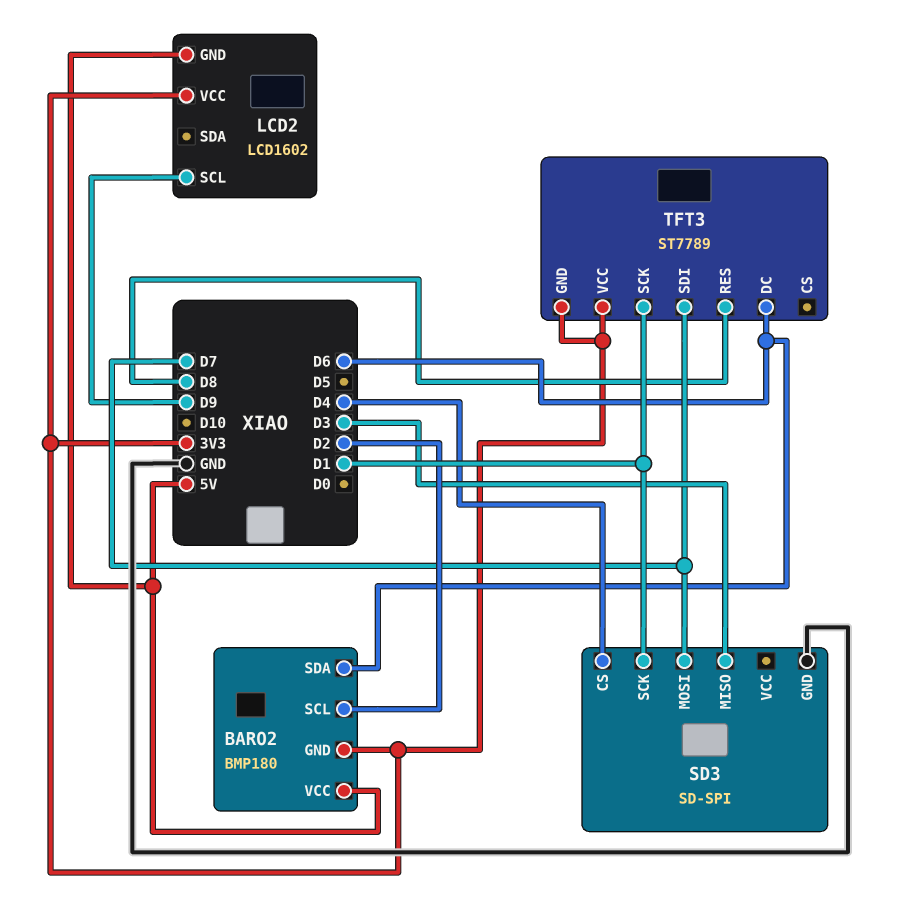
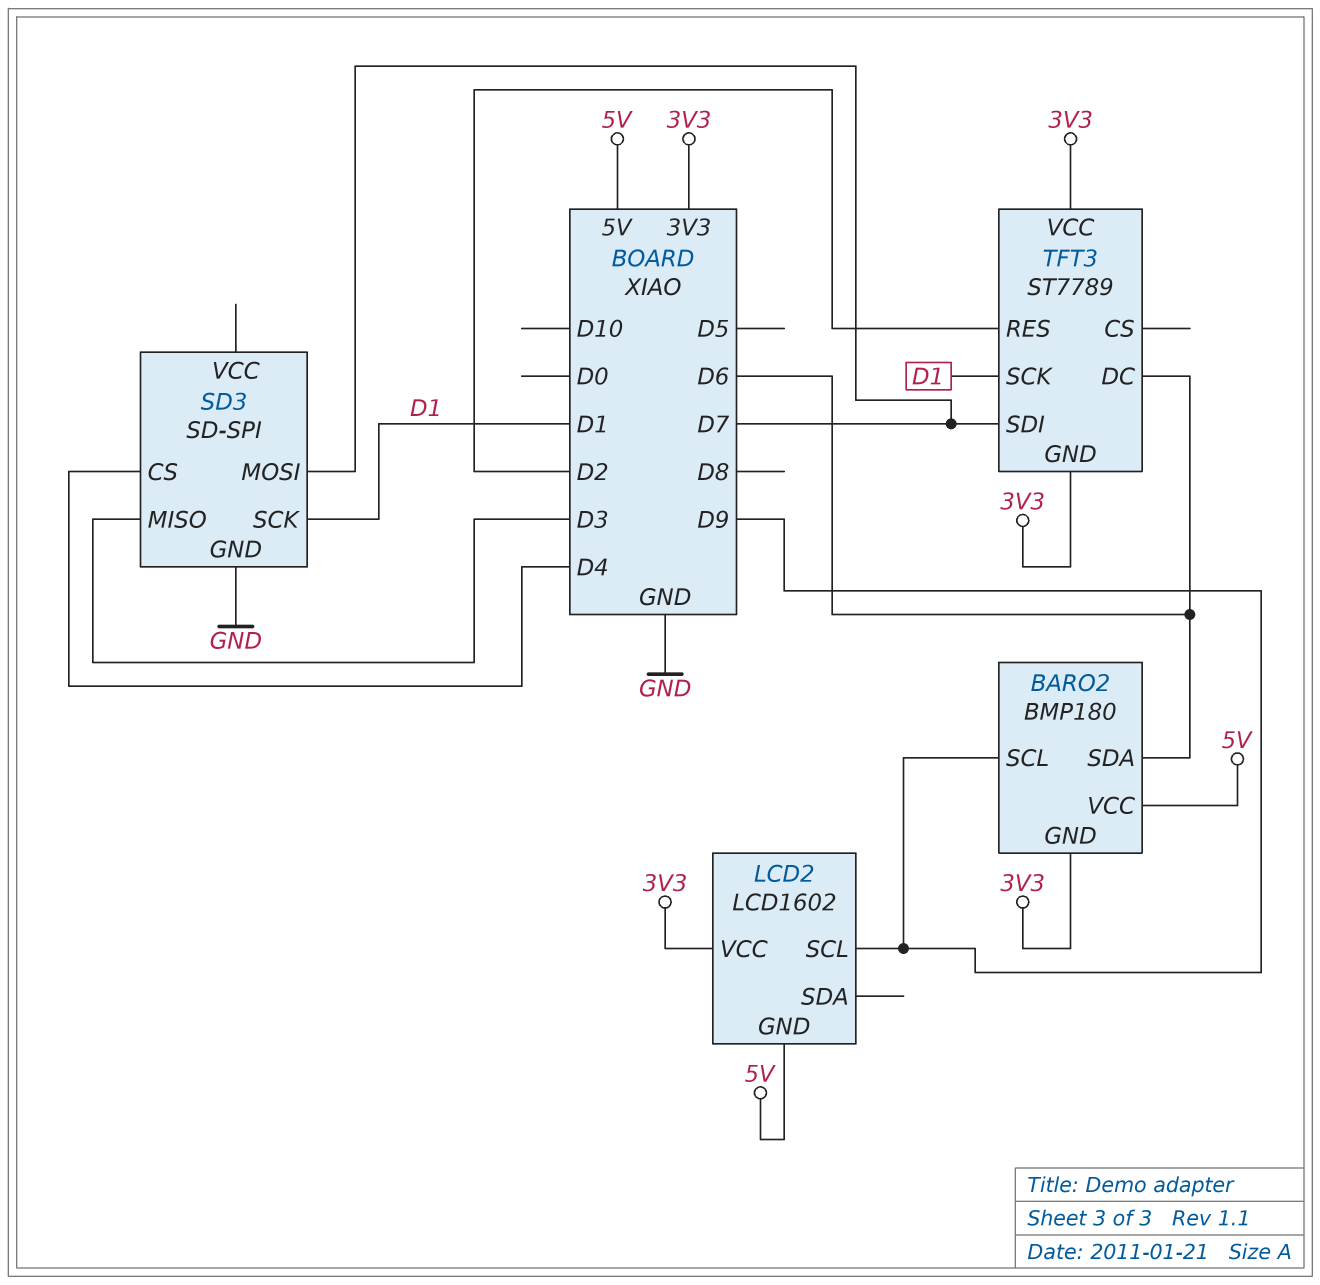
BARO2 pin SCL: D2 -> D9
TFT3 pin RES: D8 -> D2

